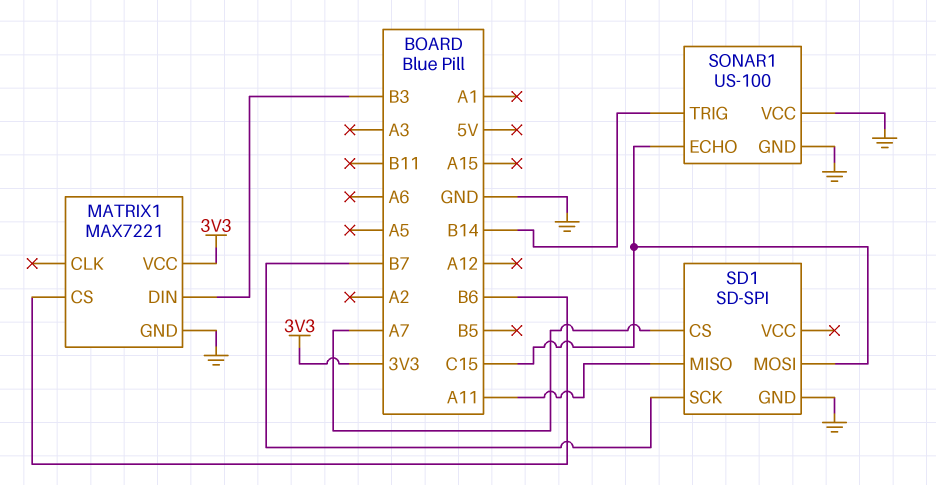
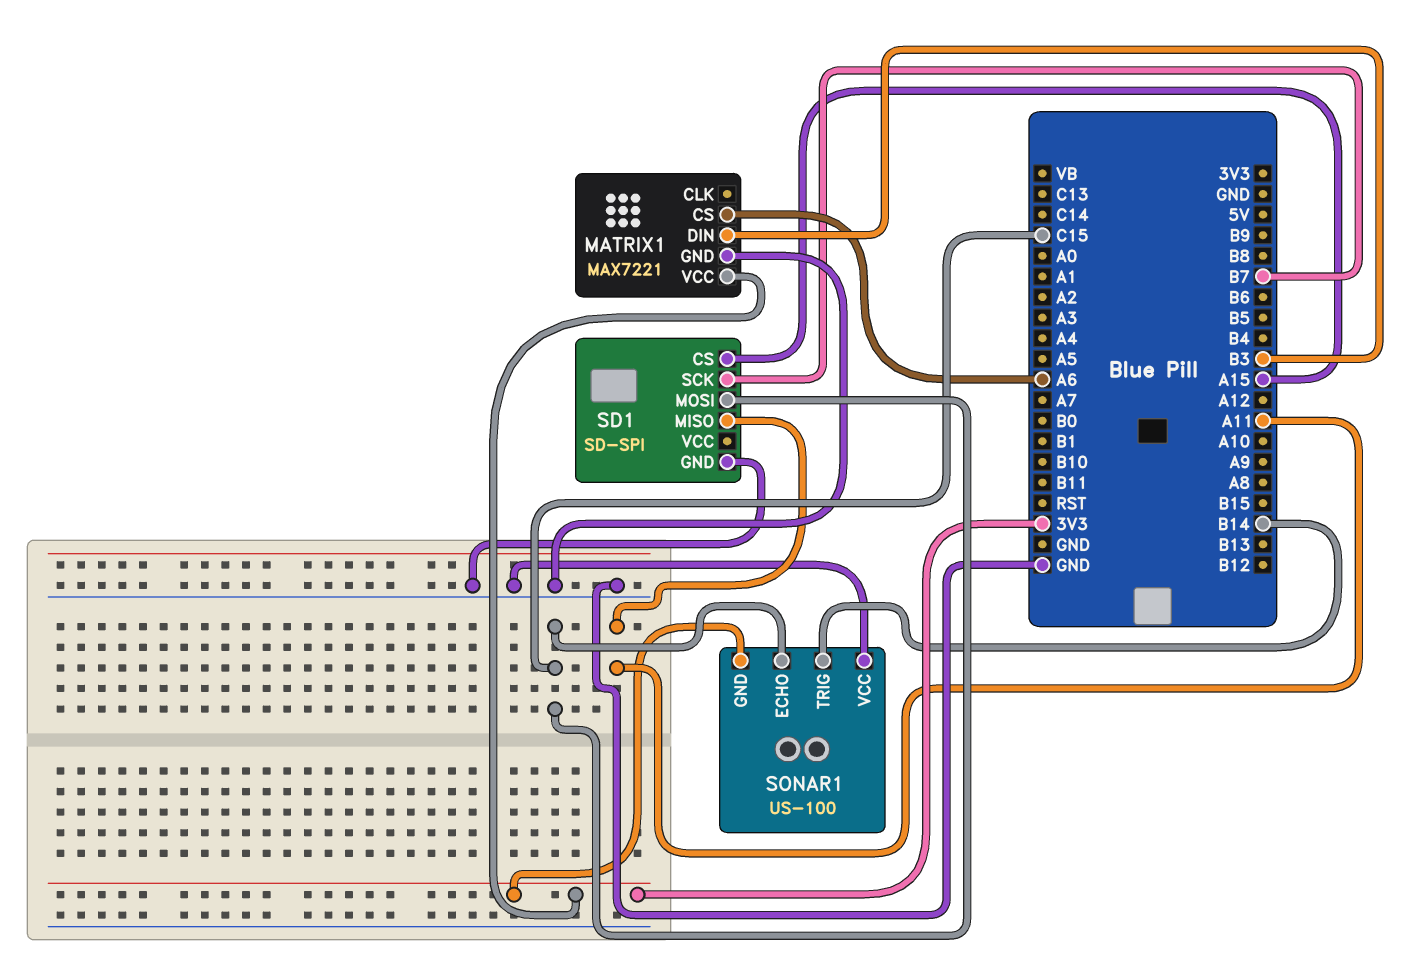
MATRIX1 pin CS: B6 -> A6
SD1 pin CS: A7 -> A15
SONAR1 pin GND: GND -> 3V3

